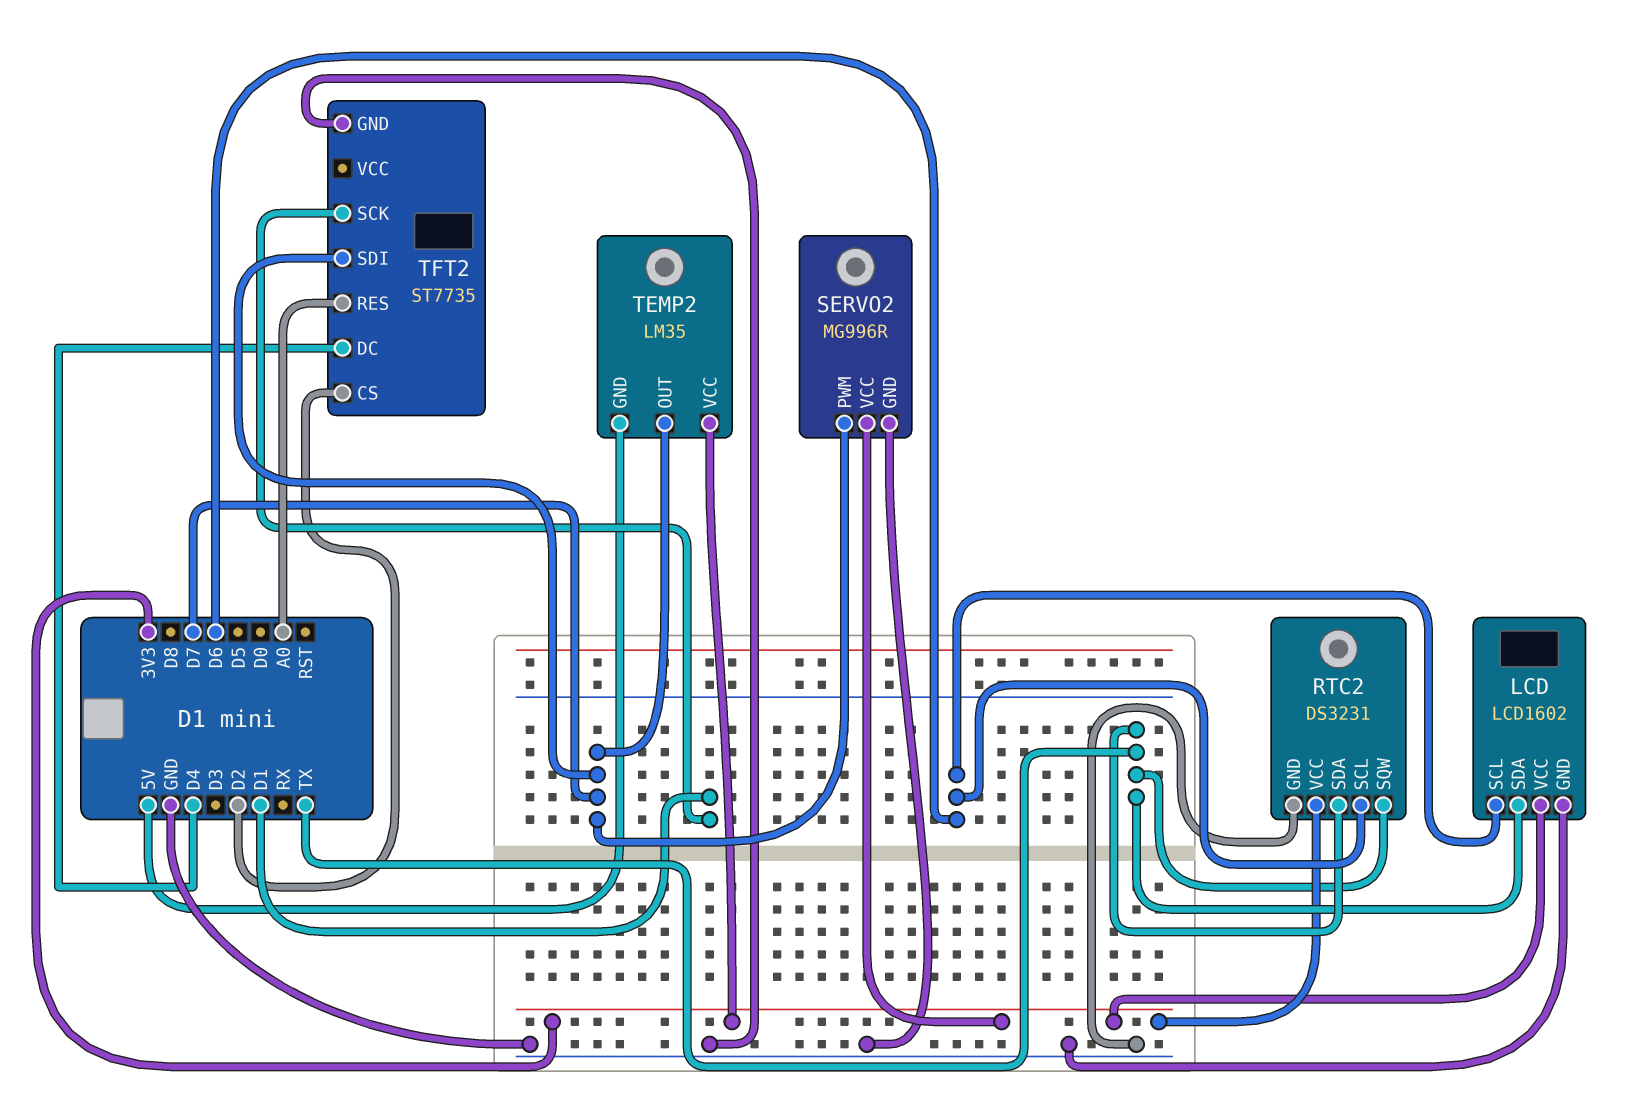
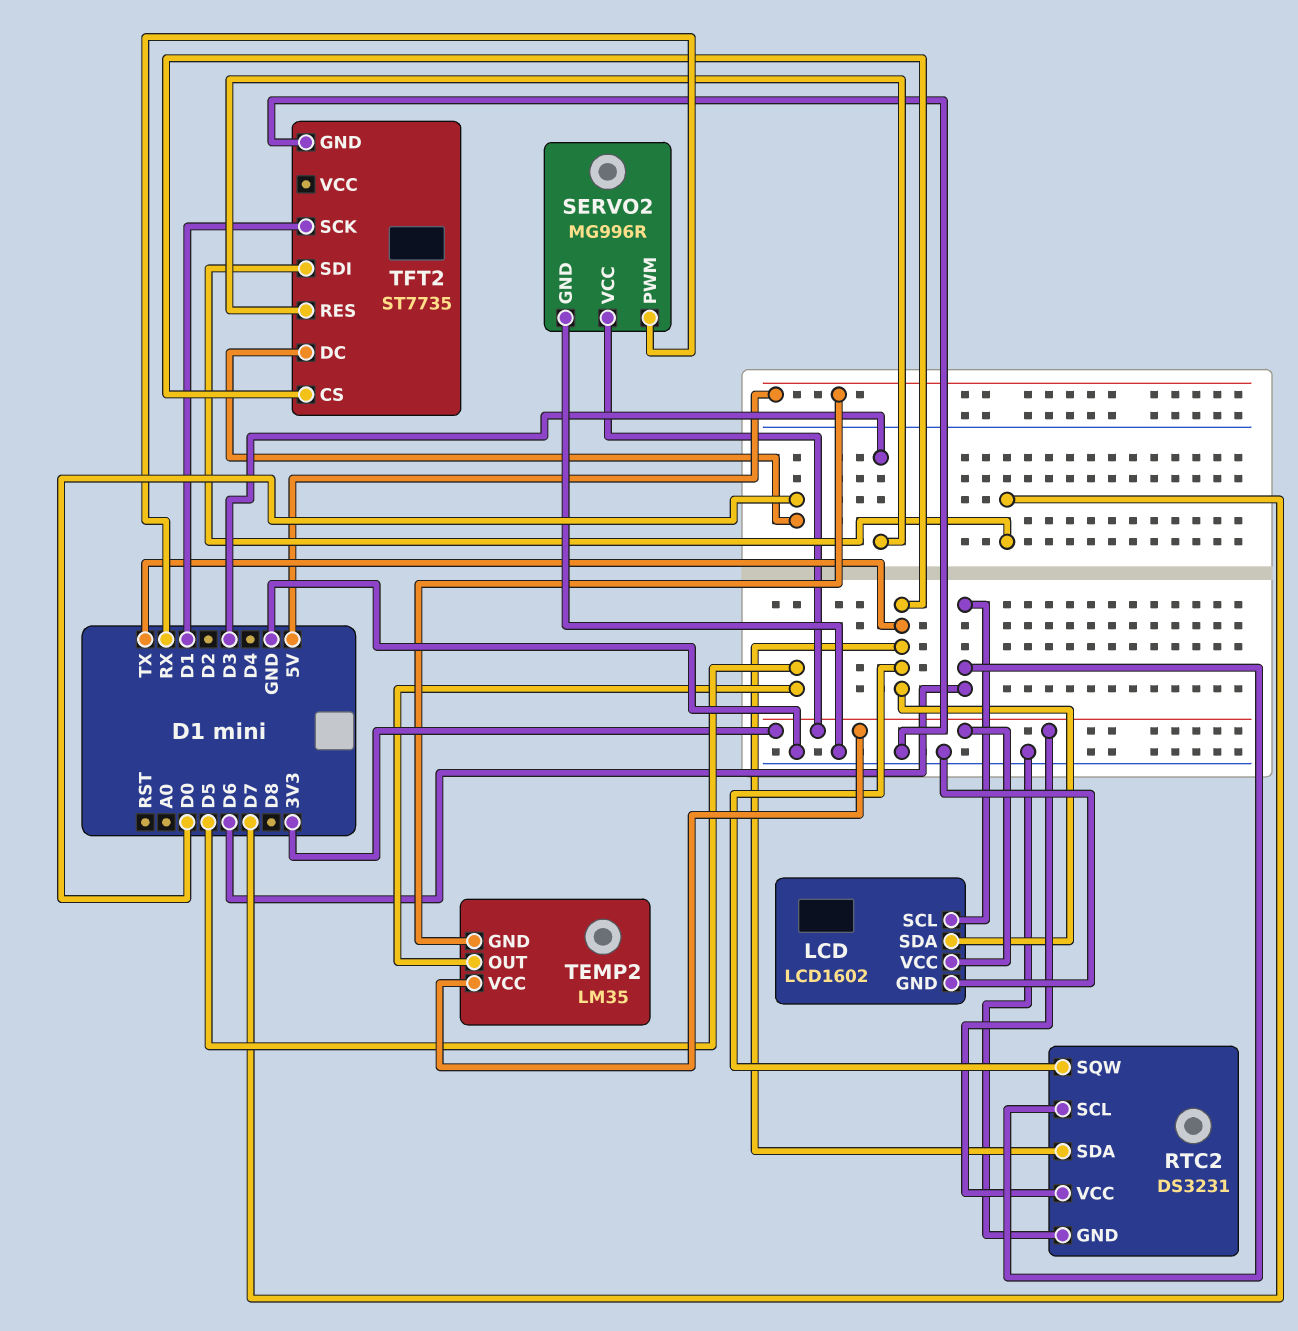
SERVO2 pin PWM: D7 -> RX
TEMP2 pin OUT: D7 -> D5
TFT2 pin CS: D2 -> TX
TFT2 pin DC: D4 -> D0
TFT2 pin RES: A0 -> D3

